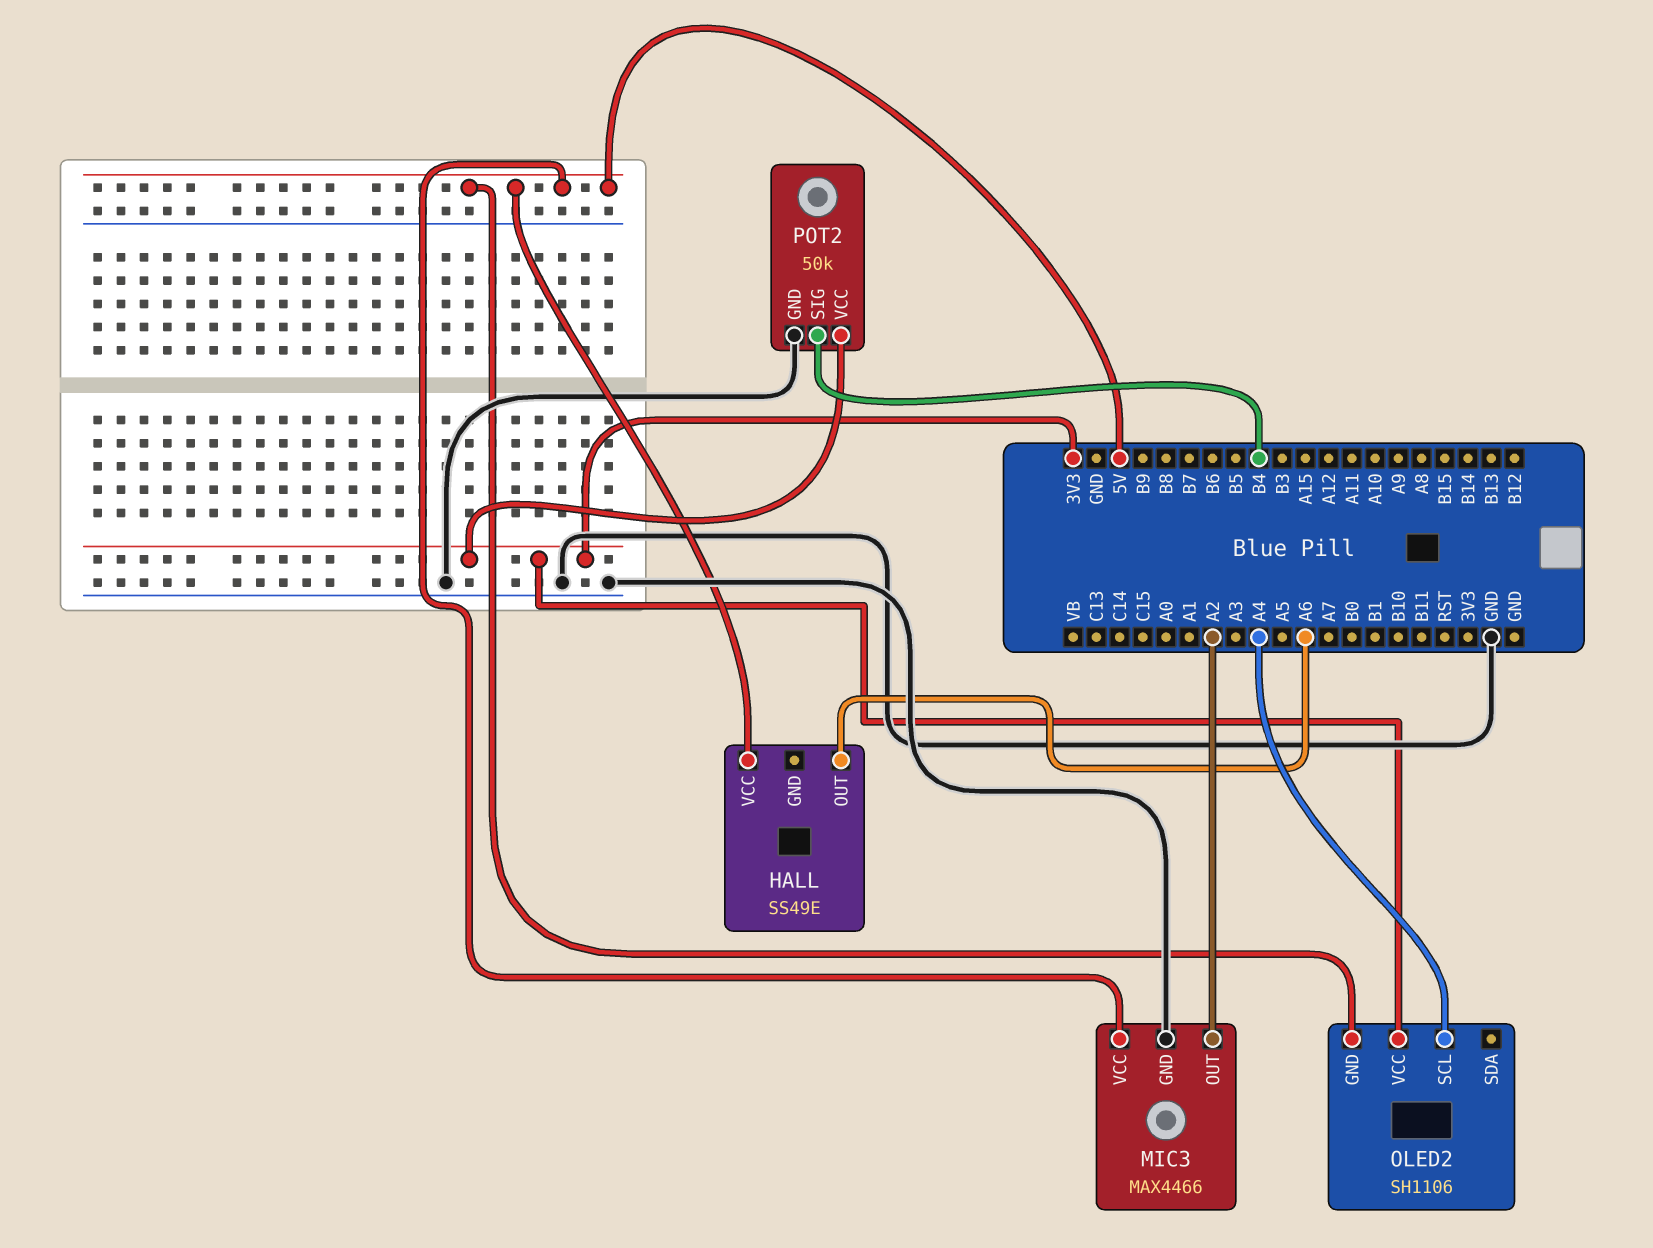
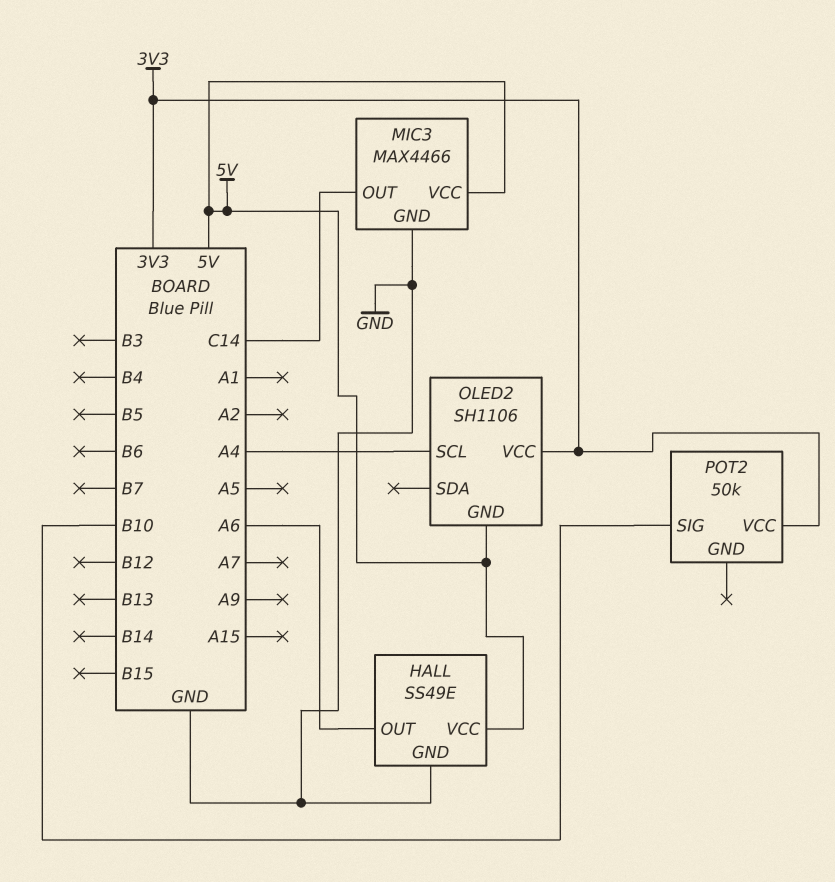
HALL pin GND: none -> GND
MIC3 pin OUT: A2 -> C14
POT2 pin GND: GND -> none
POT2 pin SIG: B4 -> B10

